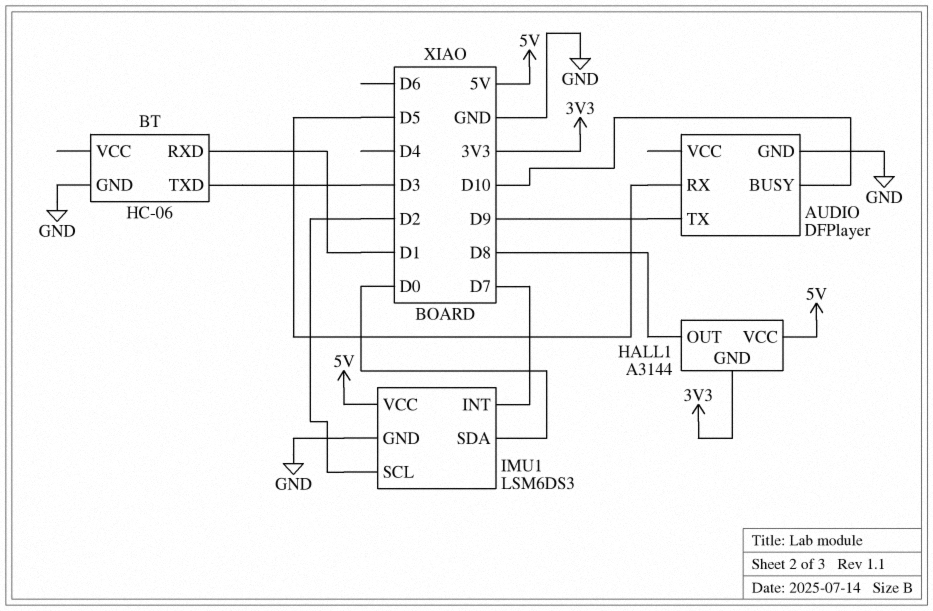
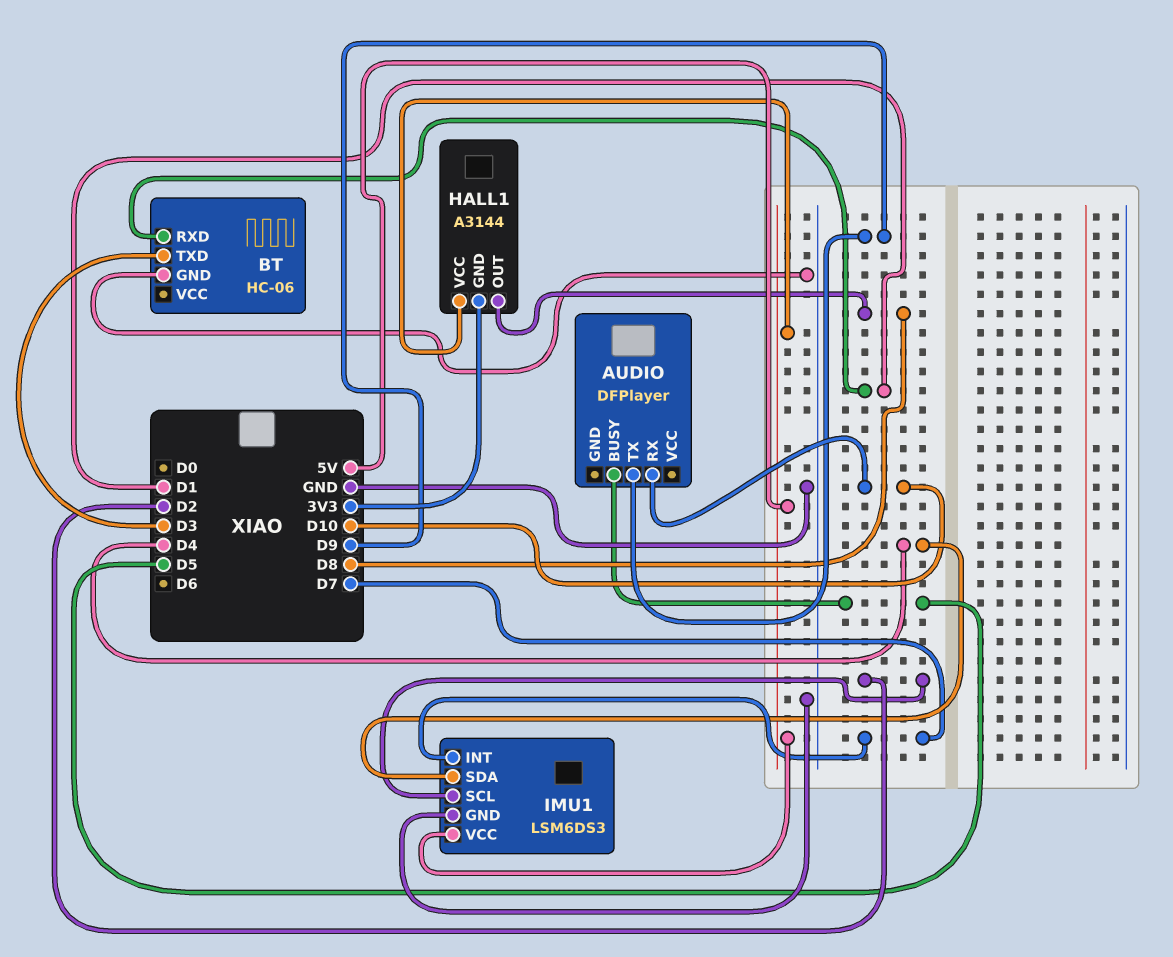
AUDIO pin BUSY: D10 -> D5
AUDIO pin GND: GND -> none
AUDIO pin RX: D5 -> D10
IMU1 pin SDA: D0 -> D4

